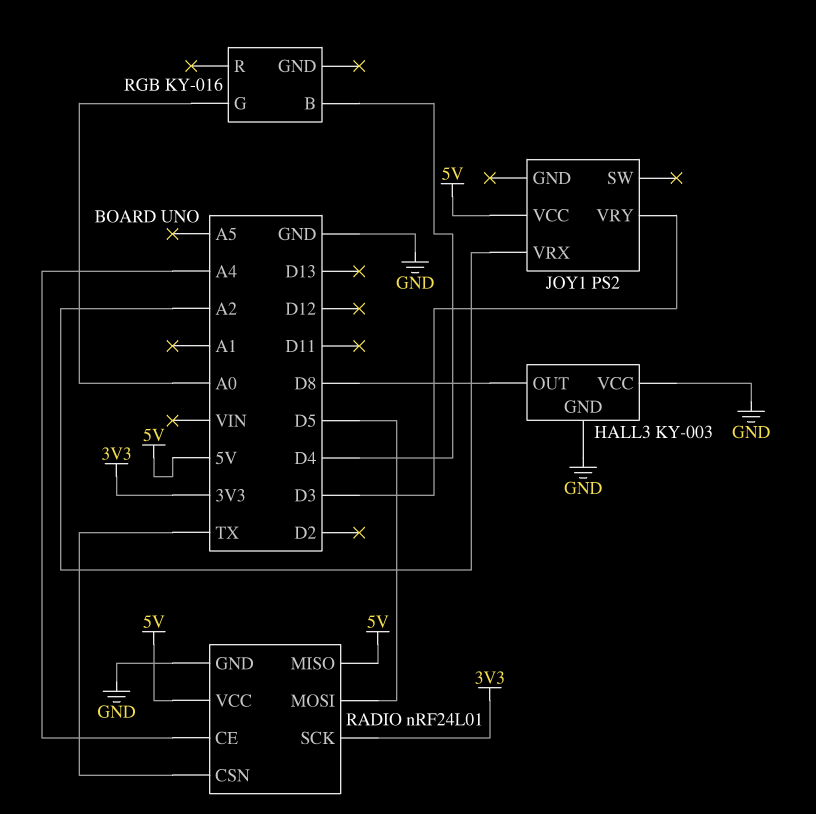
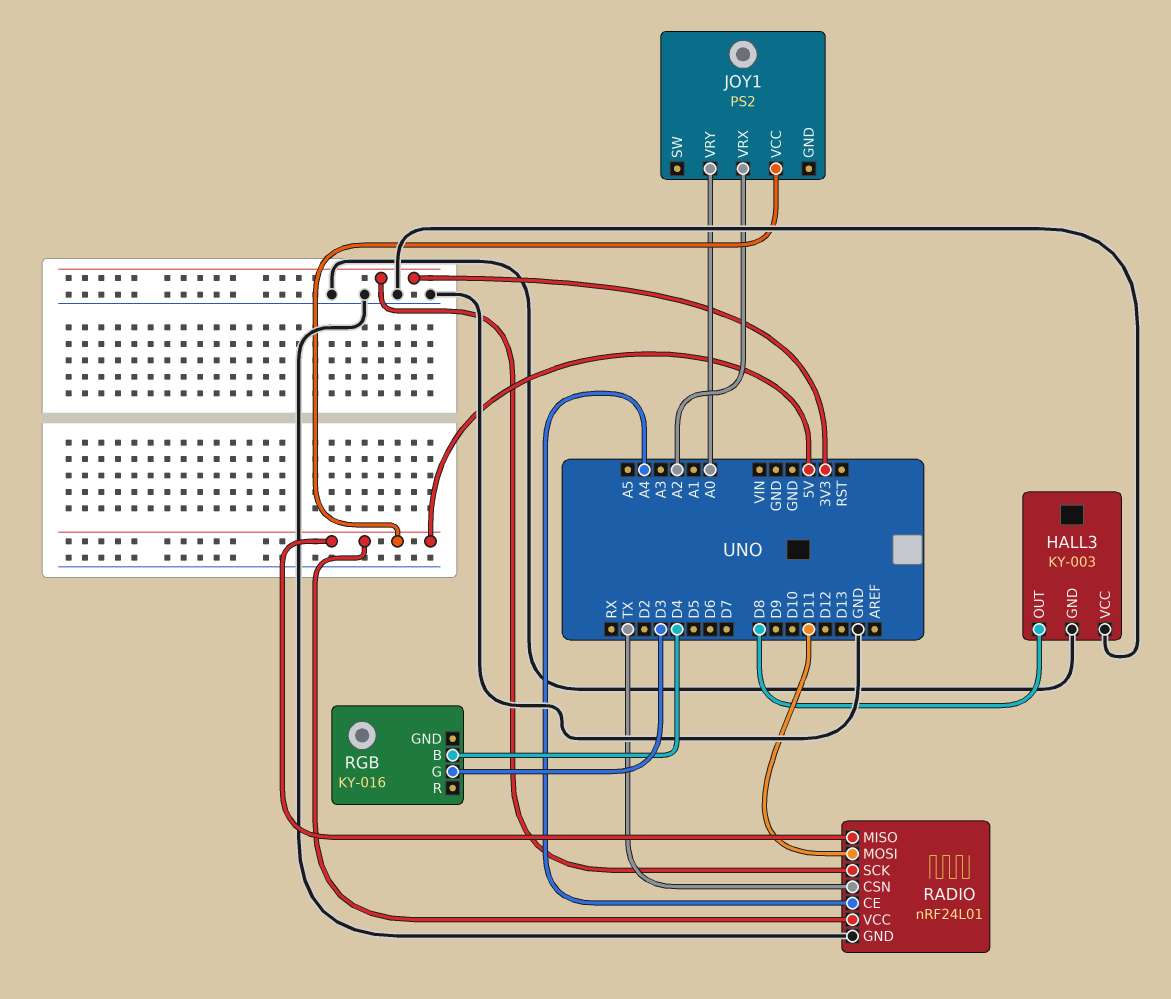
JOY1 pin VRY: D3 -> A0
RADIO pin MOSI: D5 -> D11
RGB pin G: A0 -> D3

